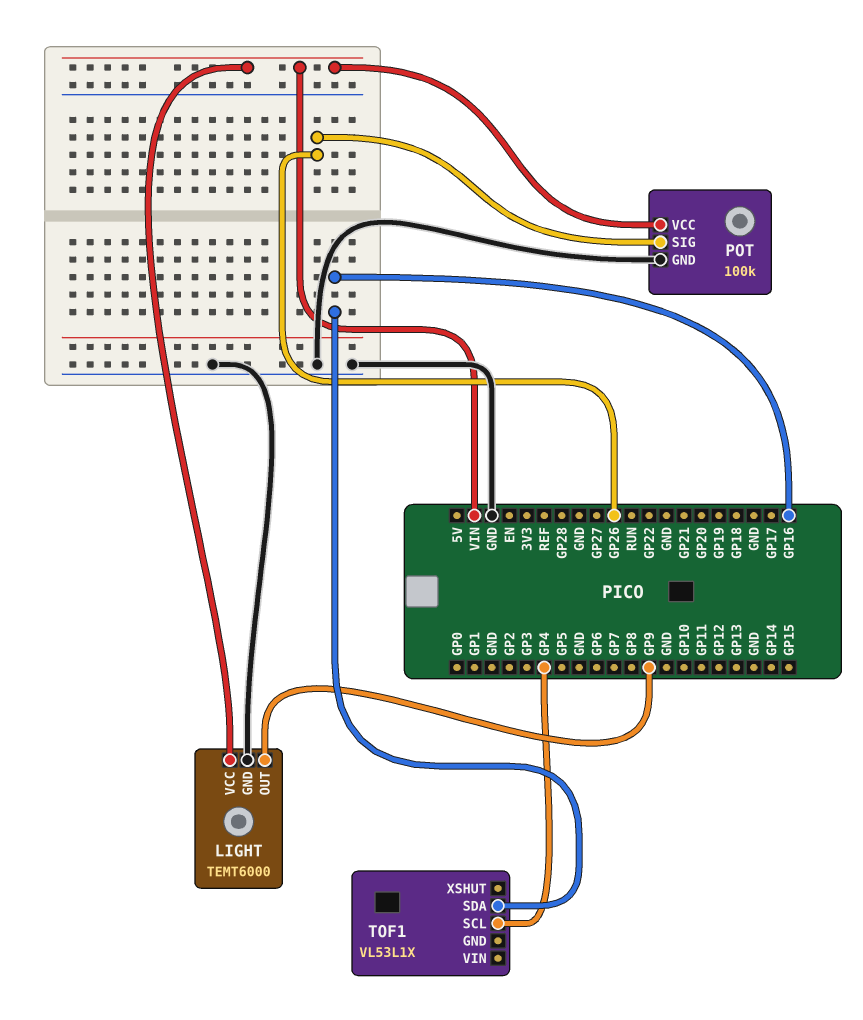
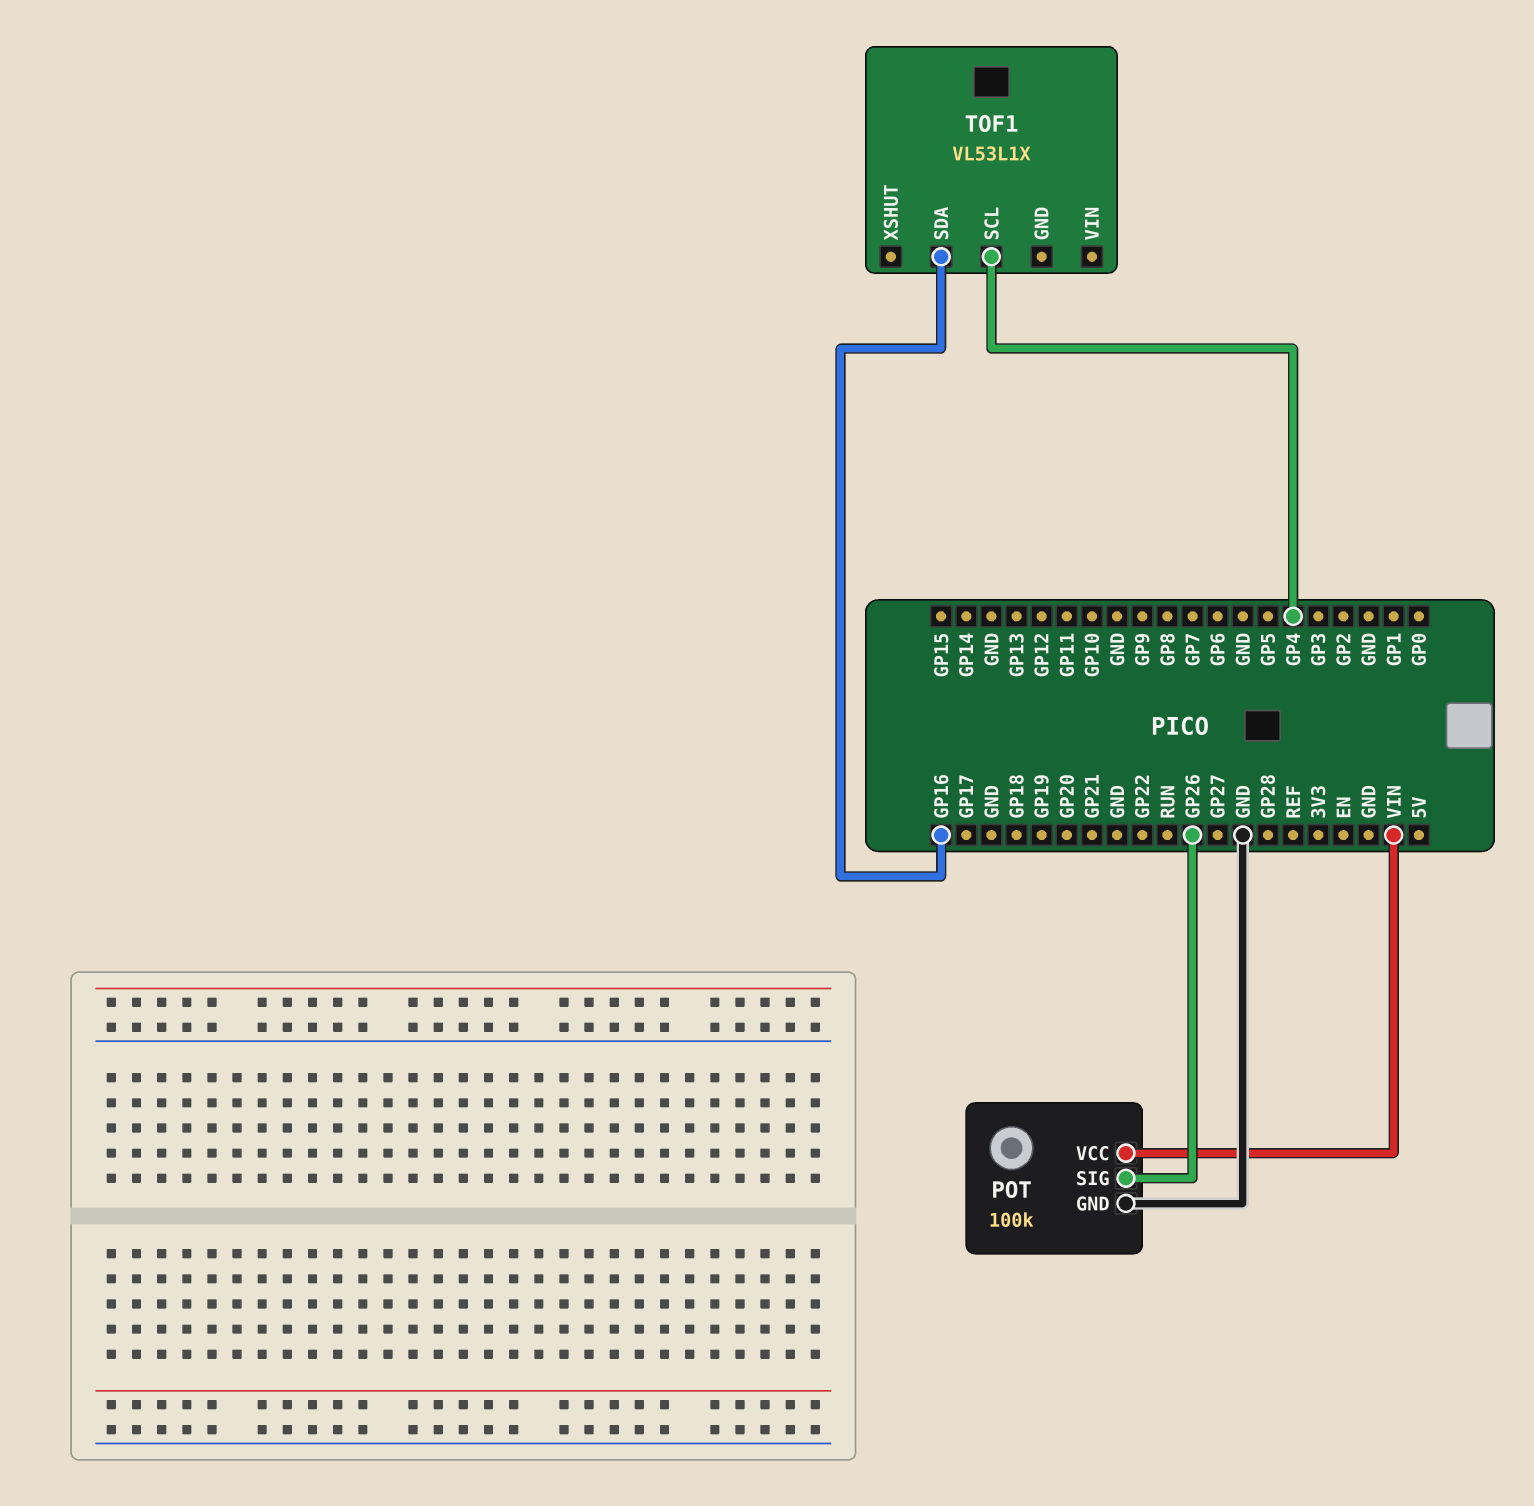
LIGHT: TEMT6000 -> none
LIGHT pin GND: GND -> none
LIGHT pin OUT: GP9 -> none
LIGHT pin VCC: VIN -> none

